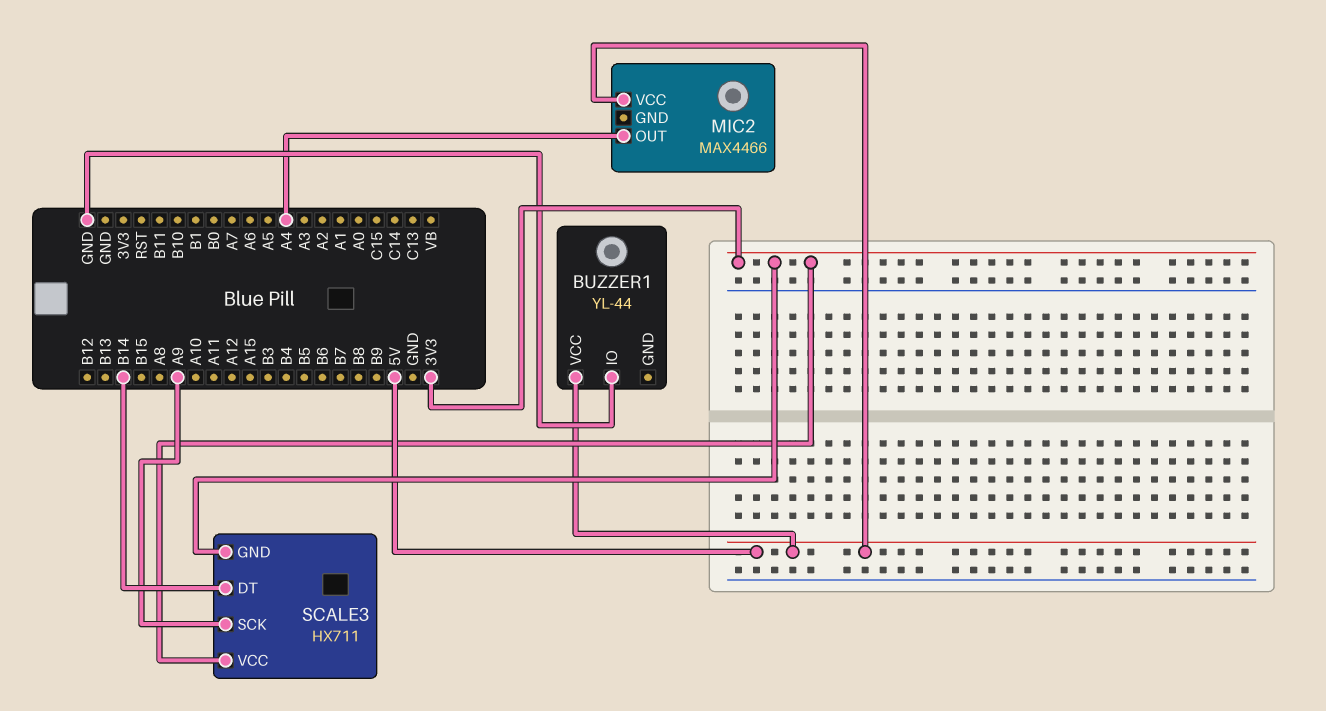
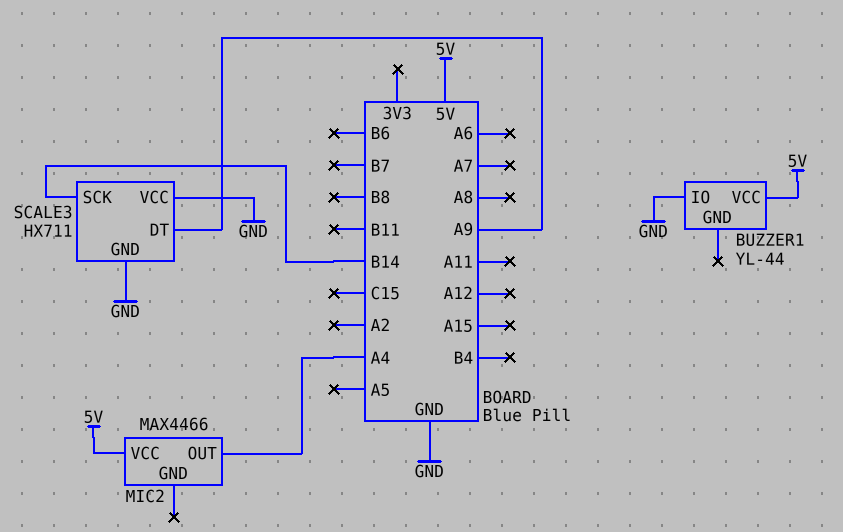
SCALE3 pin DT: B14 -> A9
SCALE3 pin GND: 3V3 -> GND
SCALE3 pin SCK: A9 -> B14
SCALE3 pin VCC: 3V3 -> GND

